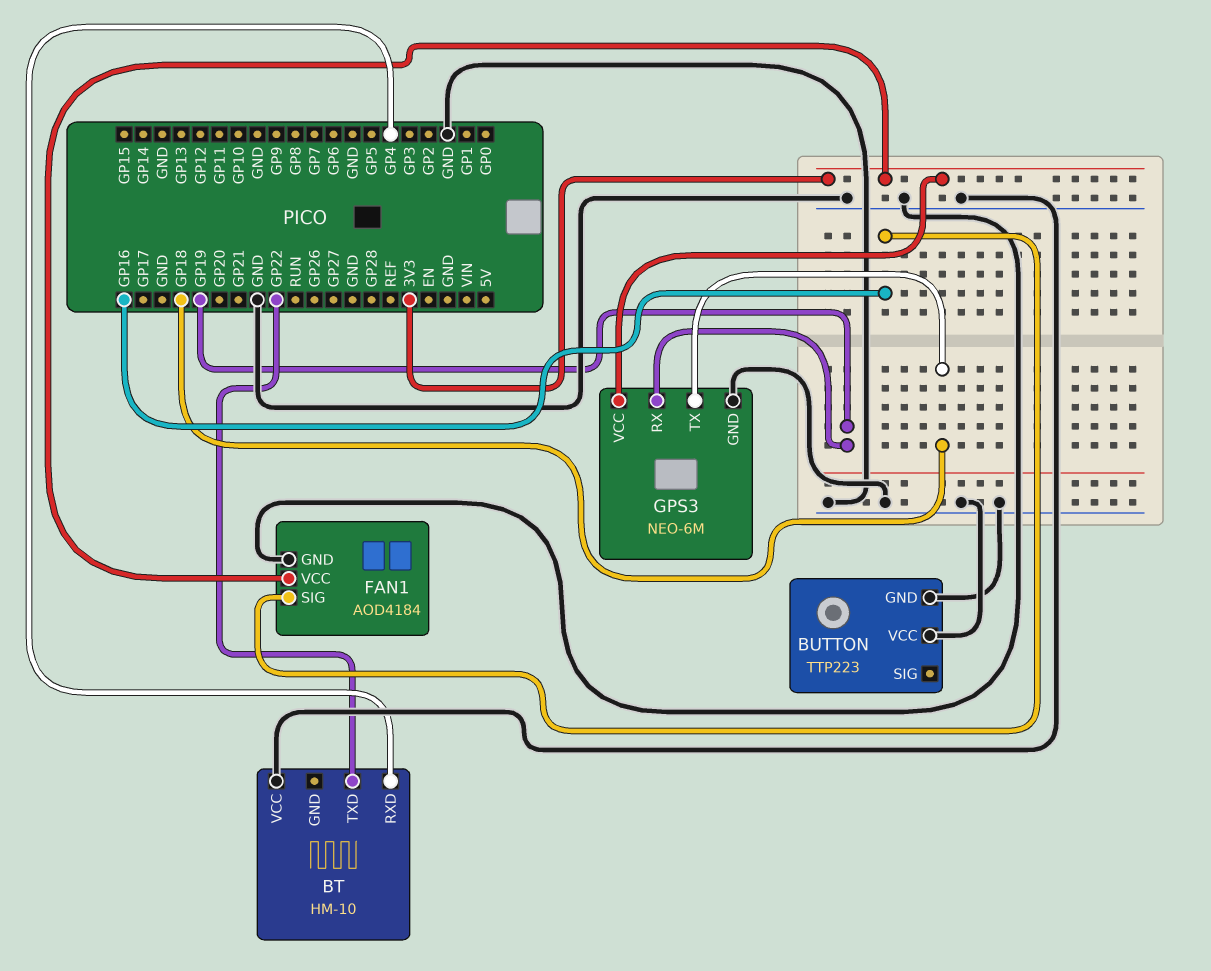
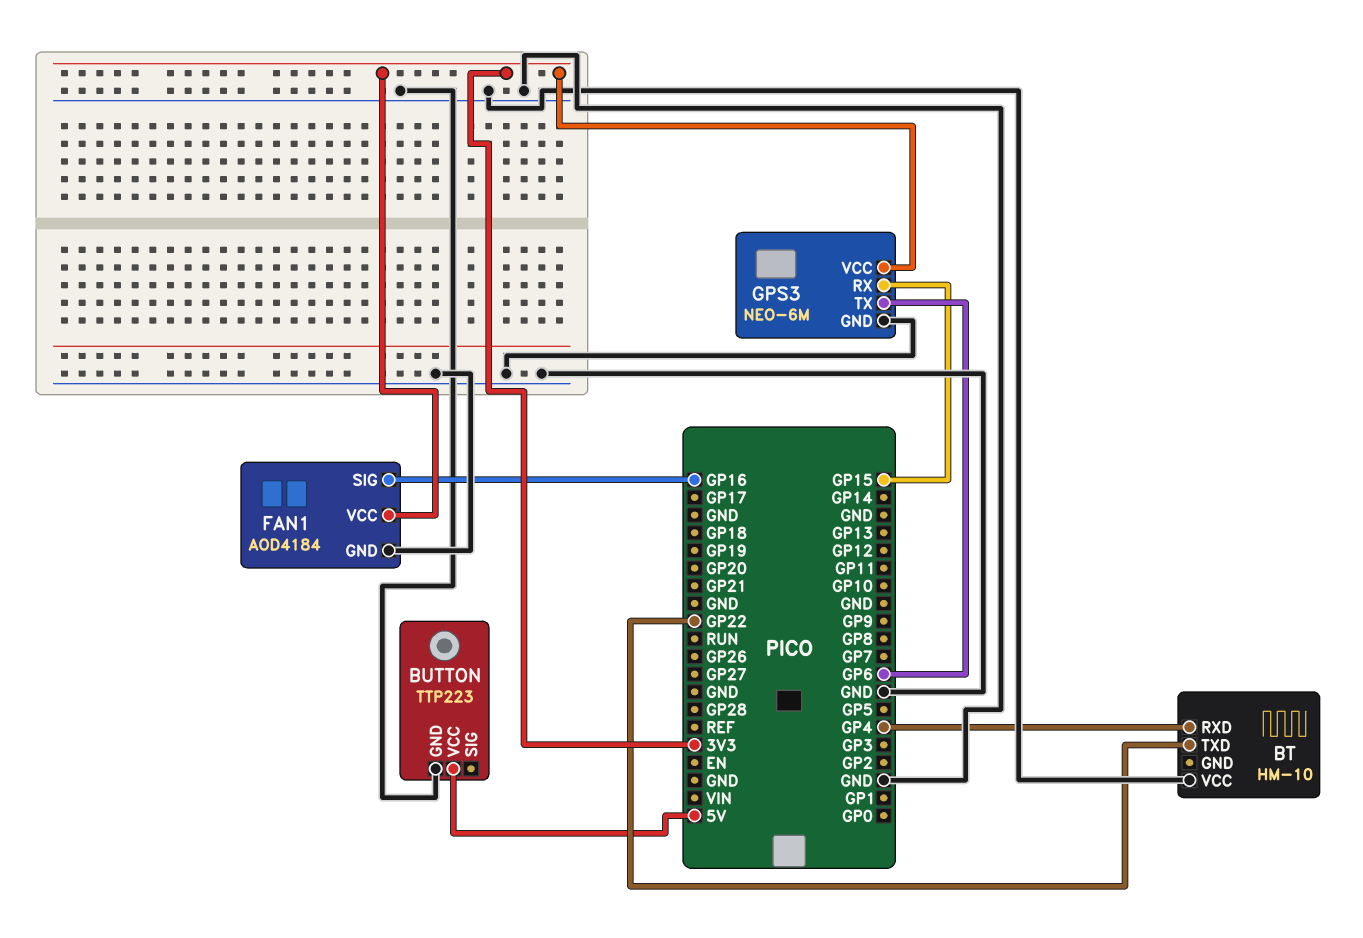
BUTTON pin VCC: GND -> 5V
GPS3 pin RX: GP19 -> GP15
GPS3 pin TX: GP18 -> GP6

